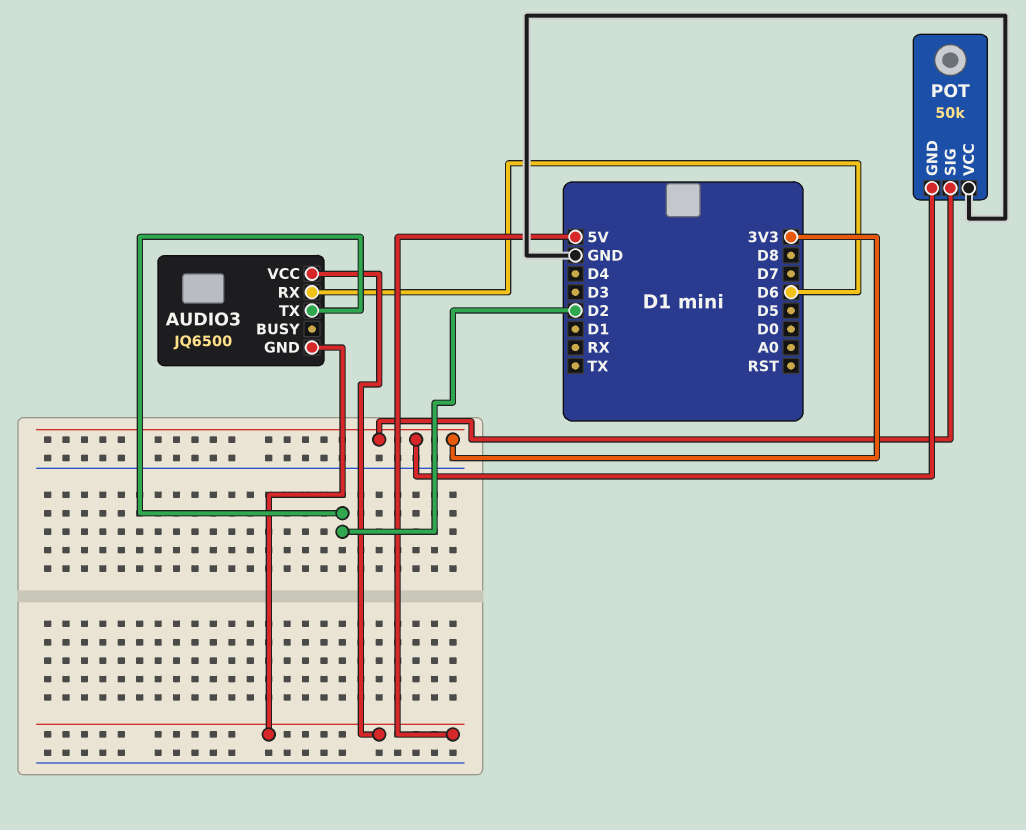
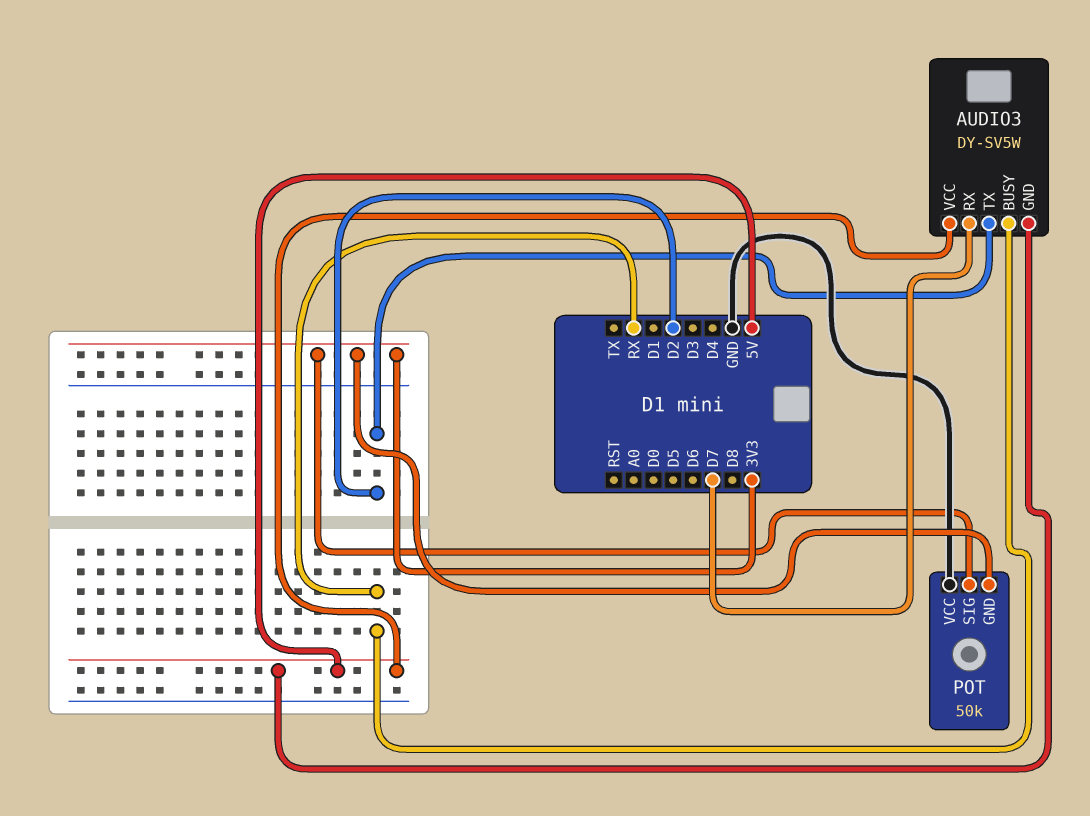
AUDIO3: JQ6500 -> DY-SV5W
AUDIO3 pin BUSY: none -> RX
AUDIO3 pin RX: D6 -> D7

